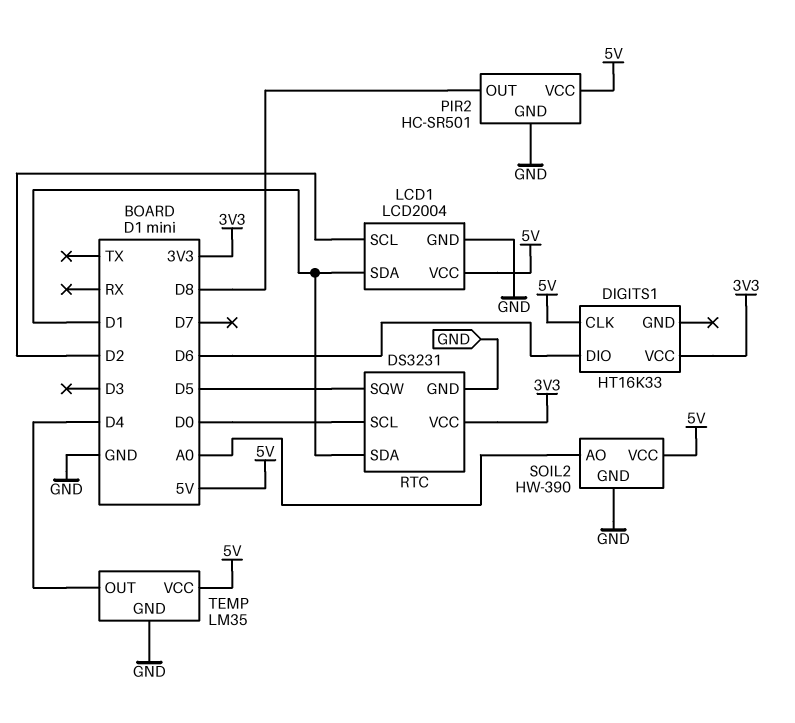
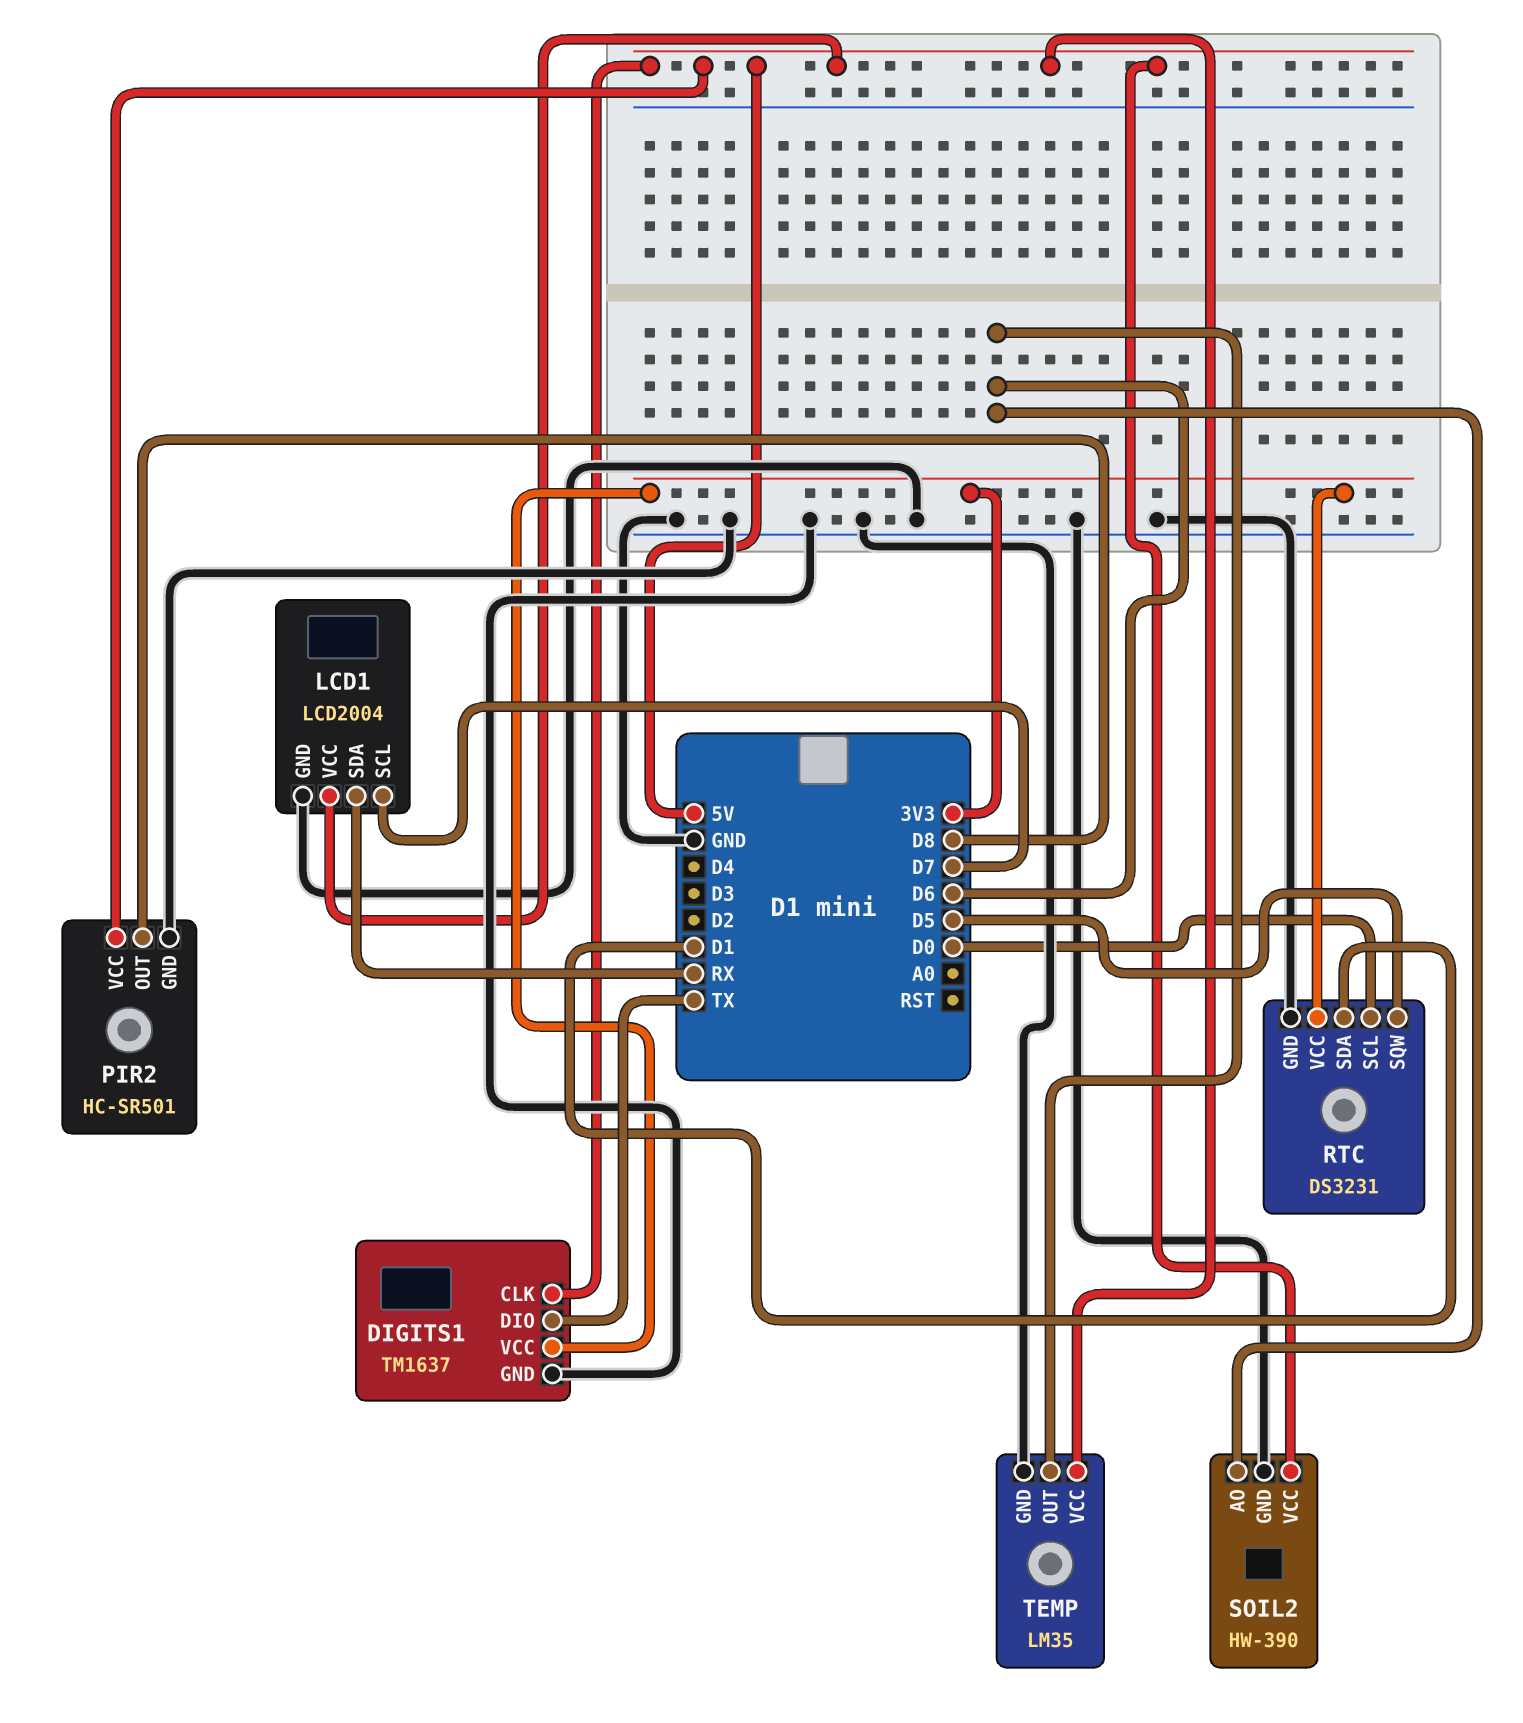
DIGITS1: HT16K33 -> TM1637
DIGITS1 pin DIO: D6 -> TX
DIGITS1 pin GND: none -> GND
LCD1 pin SCL: D2 -> D7
LCD1 pin SDA: D1 -> RX
SOIL2 pin AO: A0 -> D6
TEMP pin OUT: D4 -> D6

